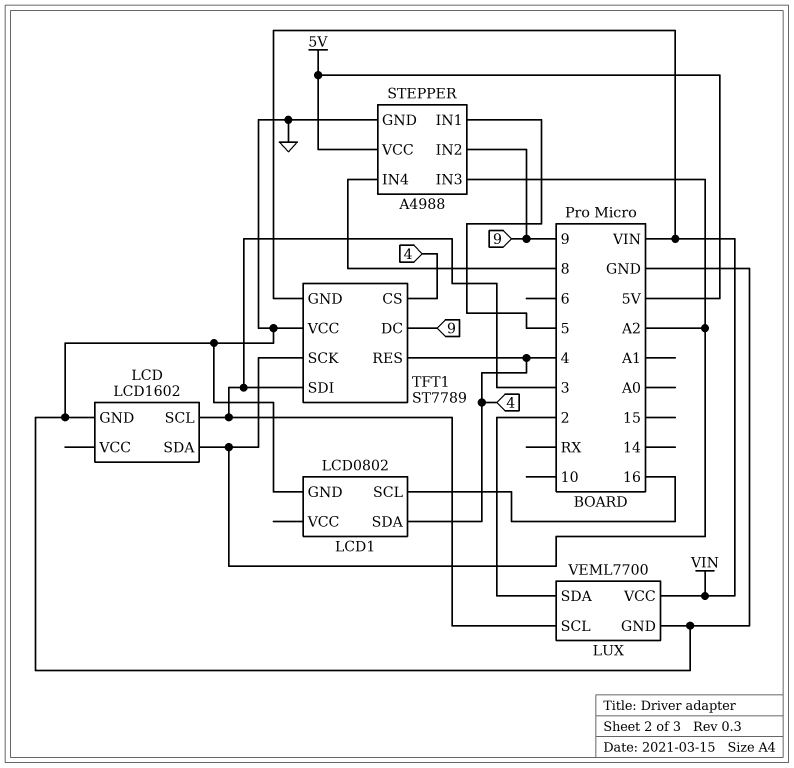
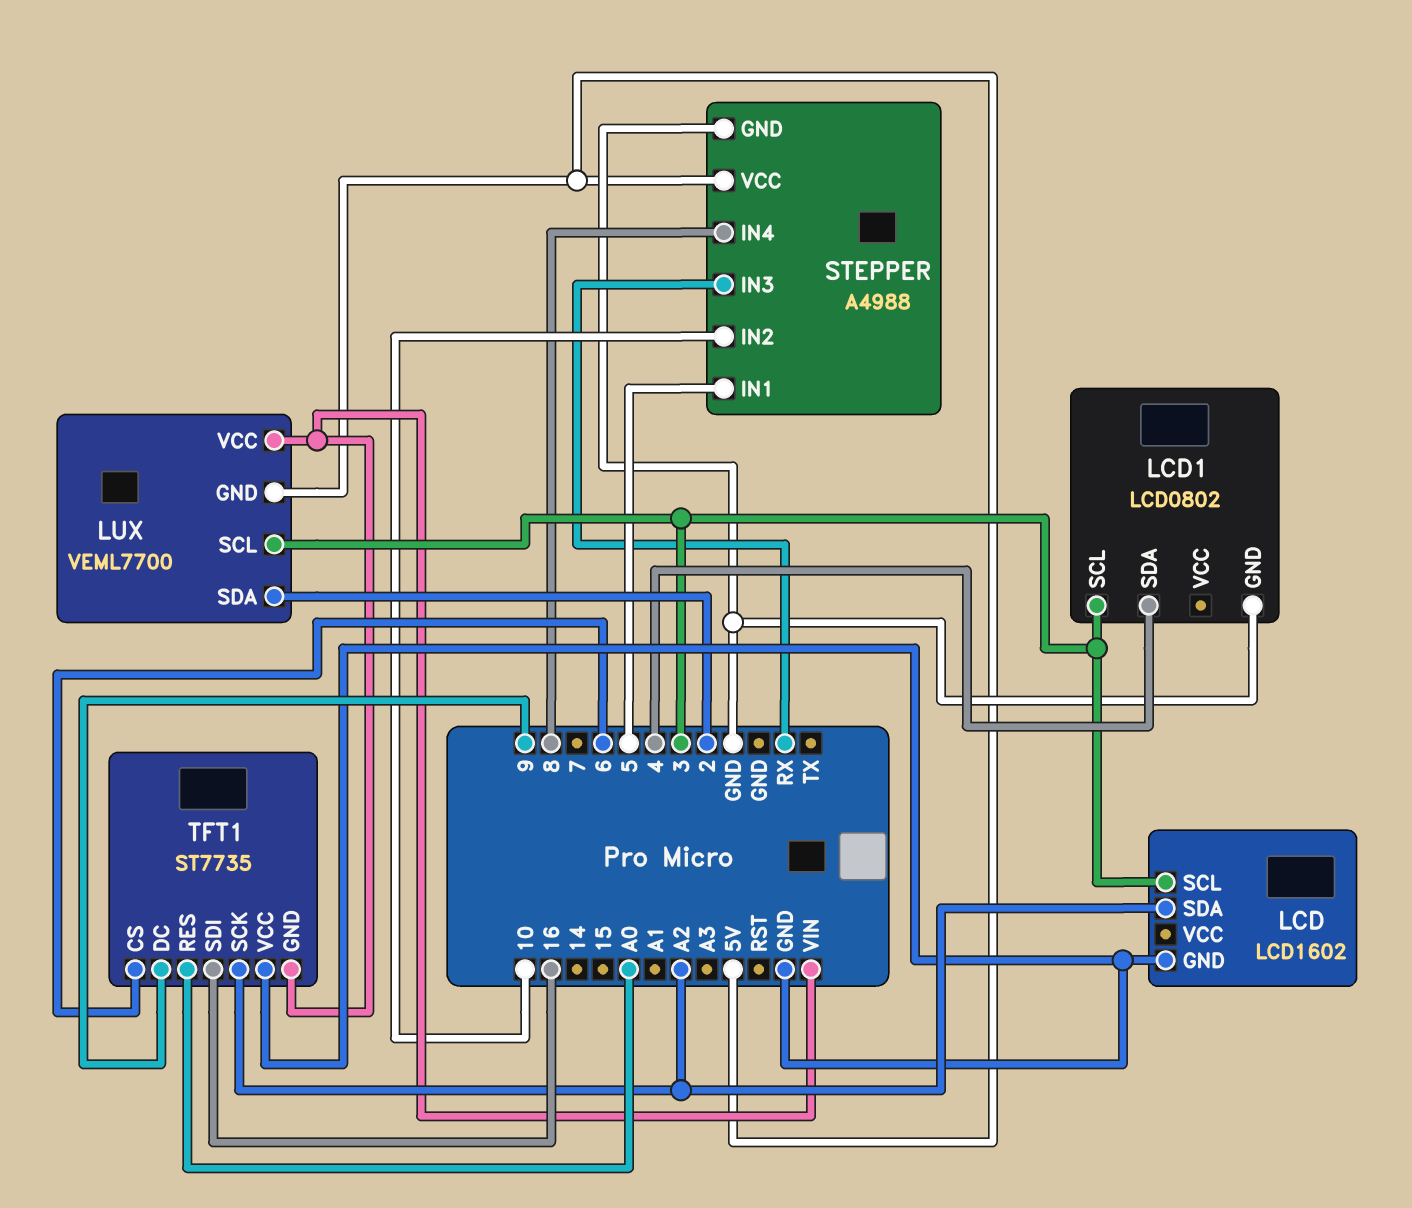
LCD1 pin SCL: 16 -> 3
LUX pin GND: GND -> 5V
STEPPER pin IN2: 9 -> 10
STEPPER pin IN3: A2 -> RX
TFT1: ST7789 -> ST7735
TFT1 pin CS: 4 -> 6
TFT1 pin RES: 4 -> A0
TFT1 pin SDI: 3 -> 16

